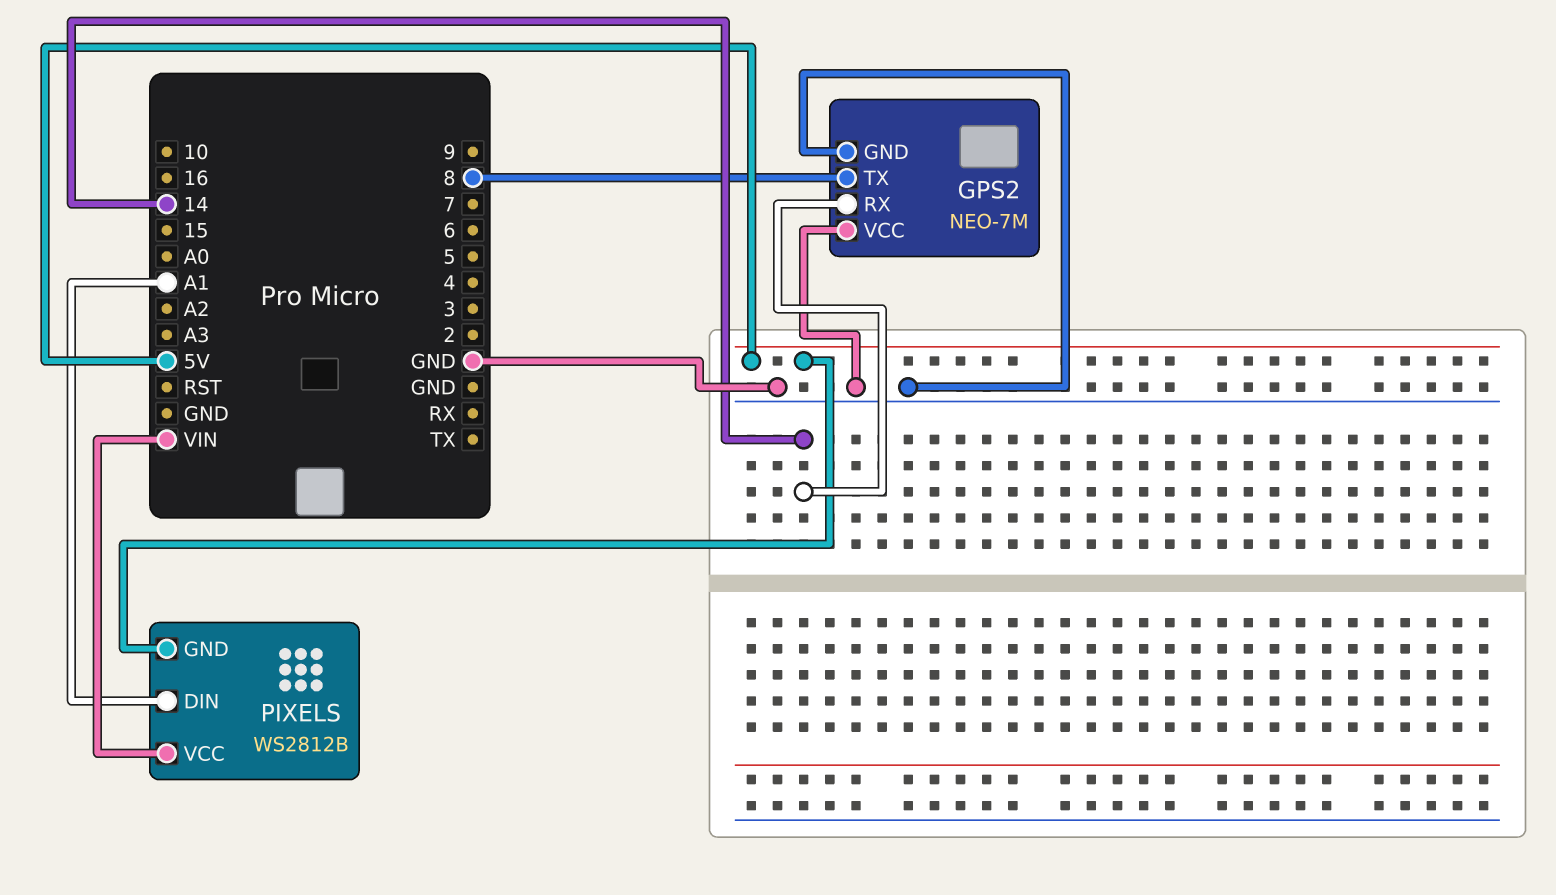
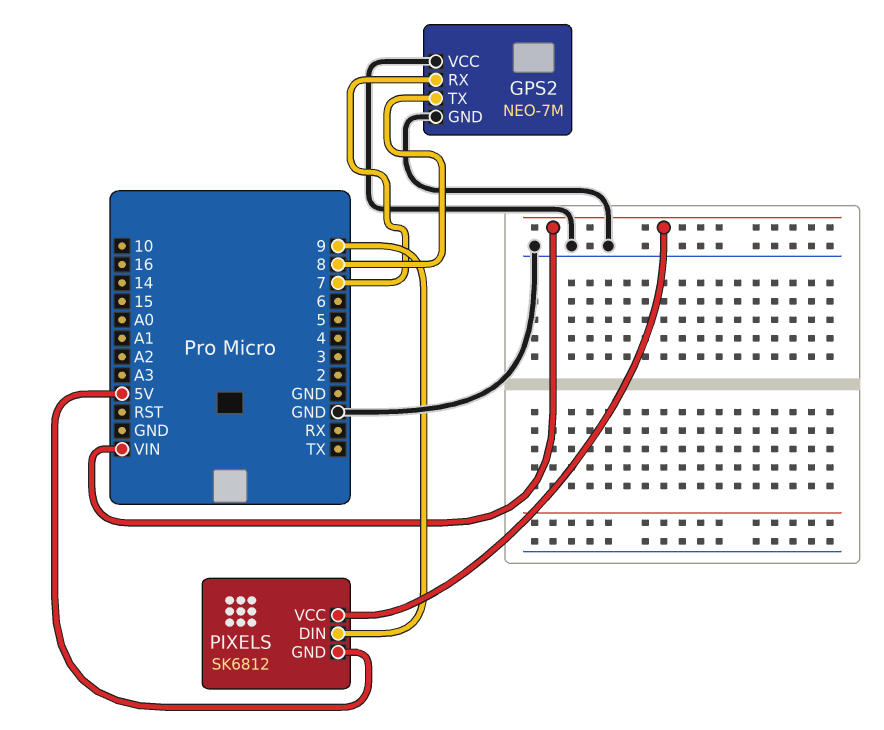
GPS2 pin RX: 14 -> 7
PIXELS: WS2812B -> SK6812
PIXELS pin DIN: A1 -> 9

